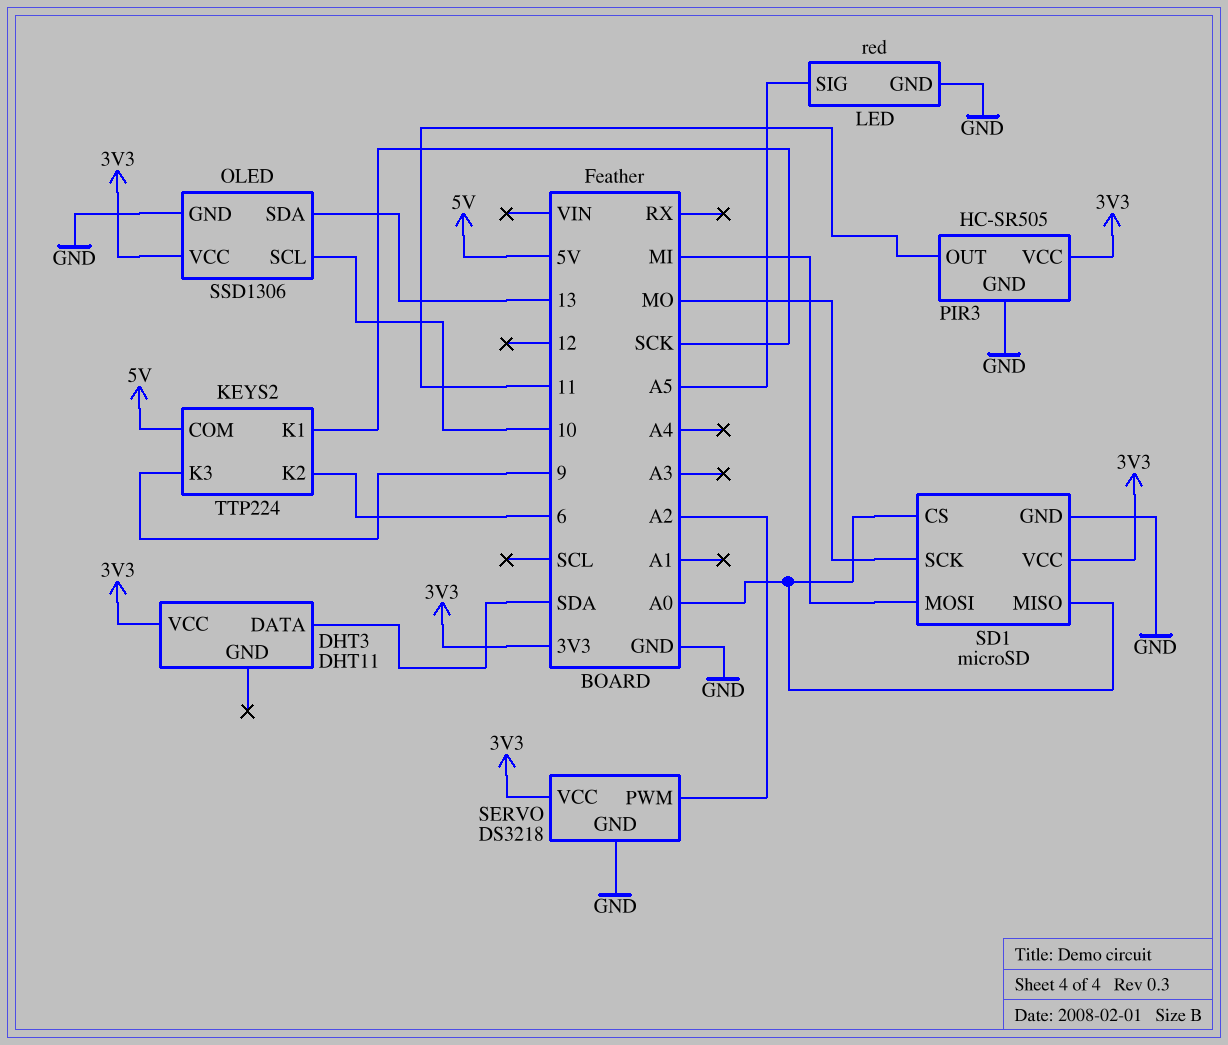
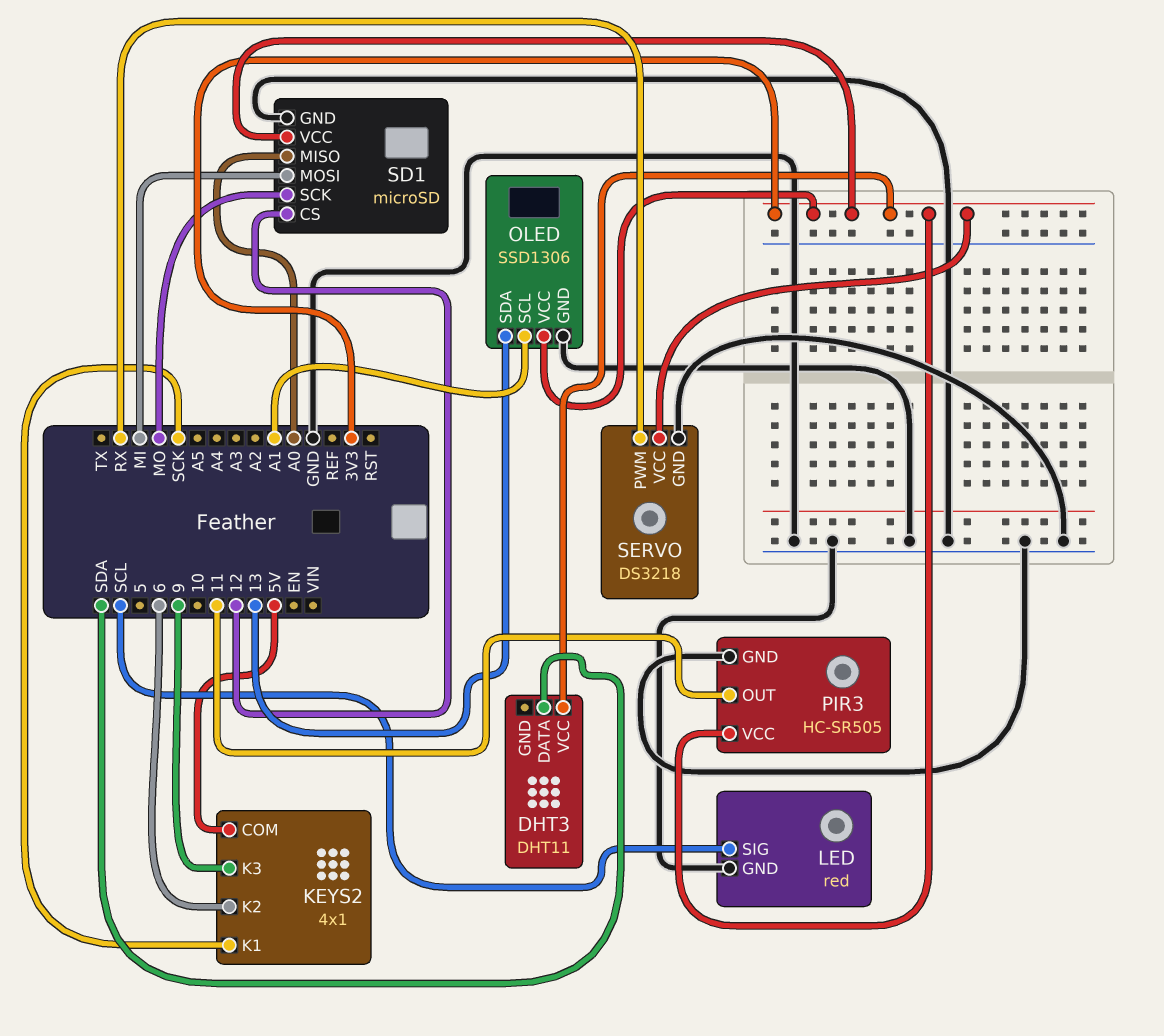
KEYS2: TTP224 -> 4x1
LED pin SIG: A5 -> SCL
OLED pin SCL: 10 -> A1
SD1 pin CS: A0 -> 12
SERVO pin PWM: A2 -> RX

